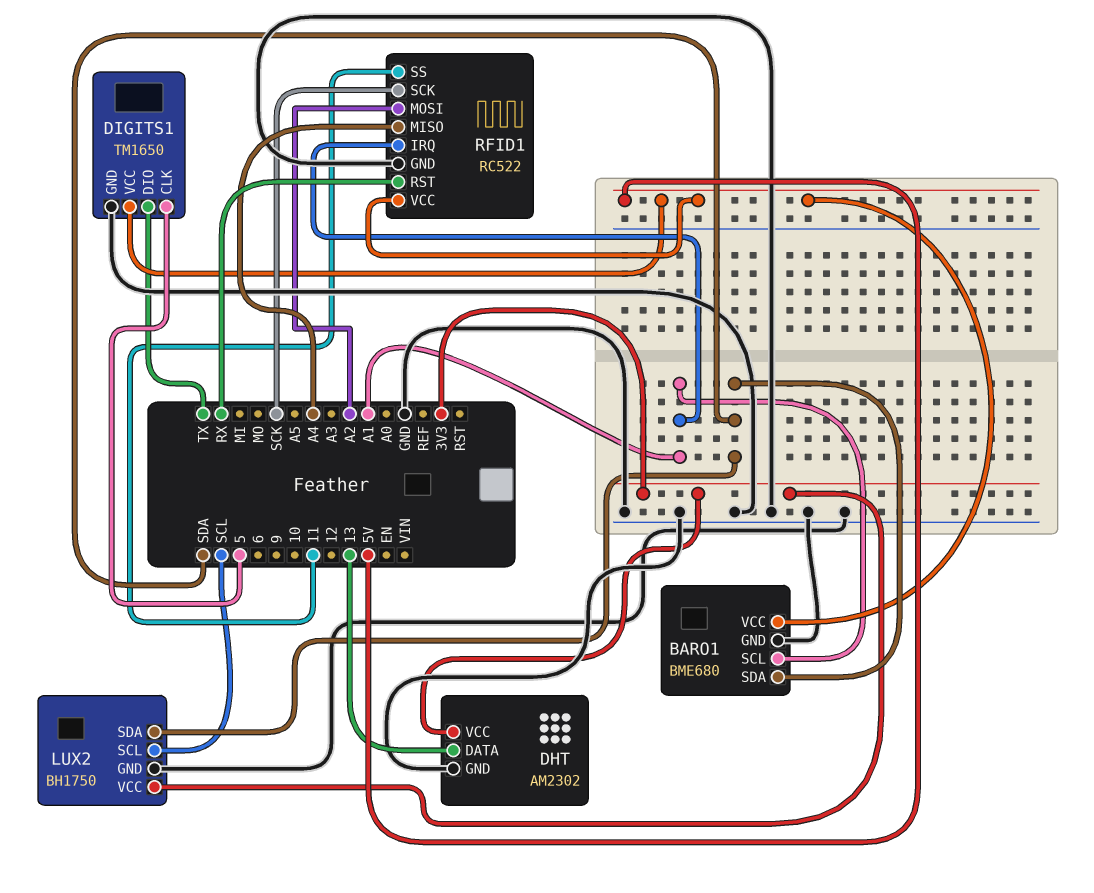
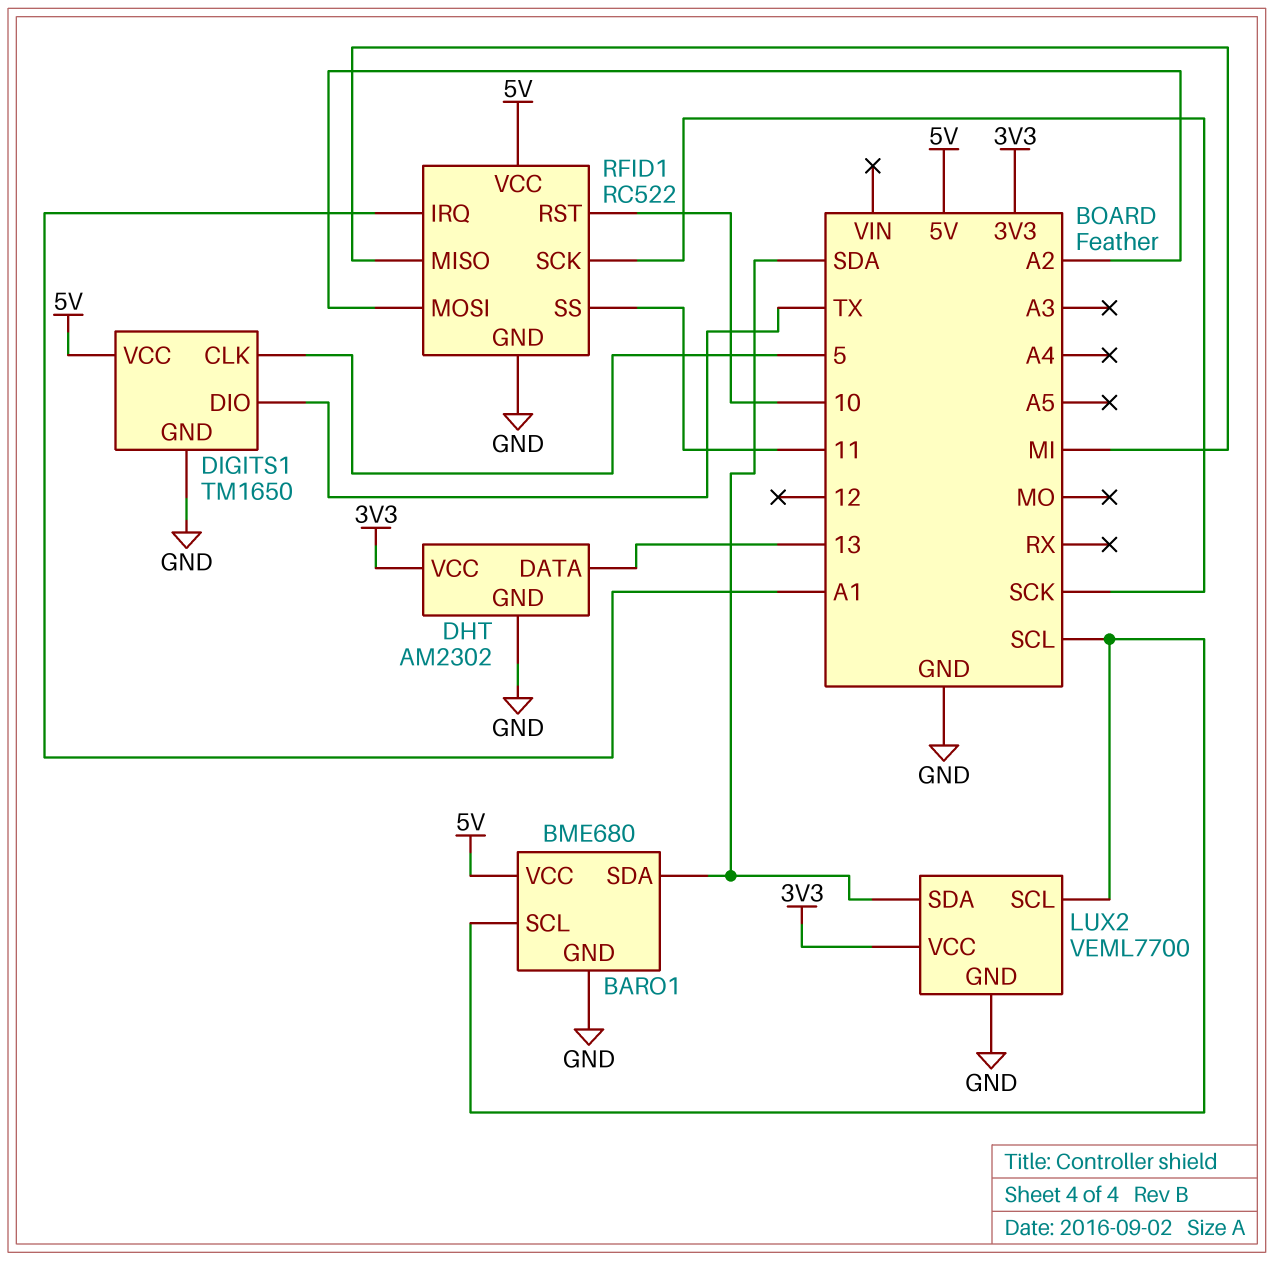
BARO1 pin SCL: A1 -> SCL
LUX2: BH1750 -> VEML7700
RFID1 pin MISO: A4 -> MI
RFID1 pin RST: RX -> 10

